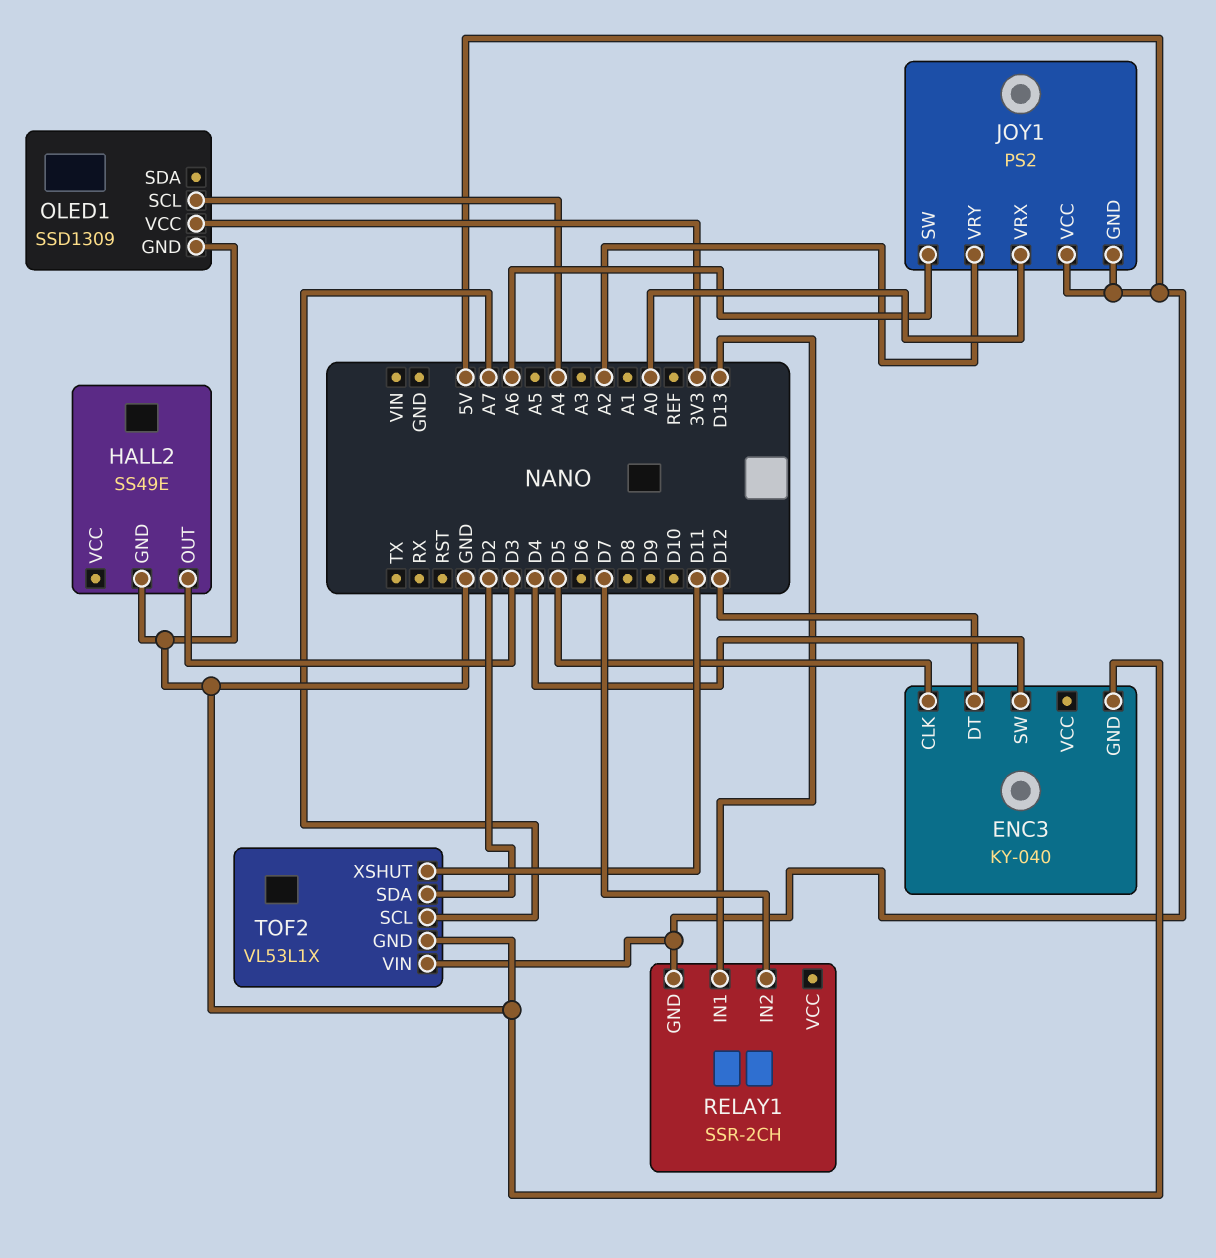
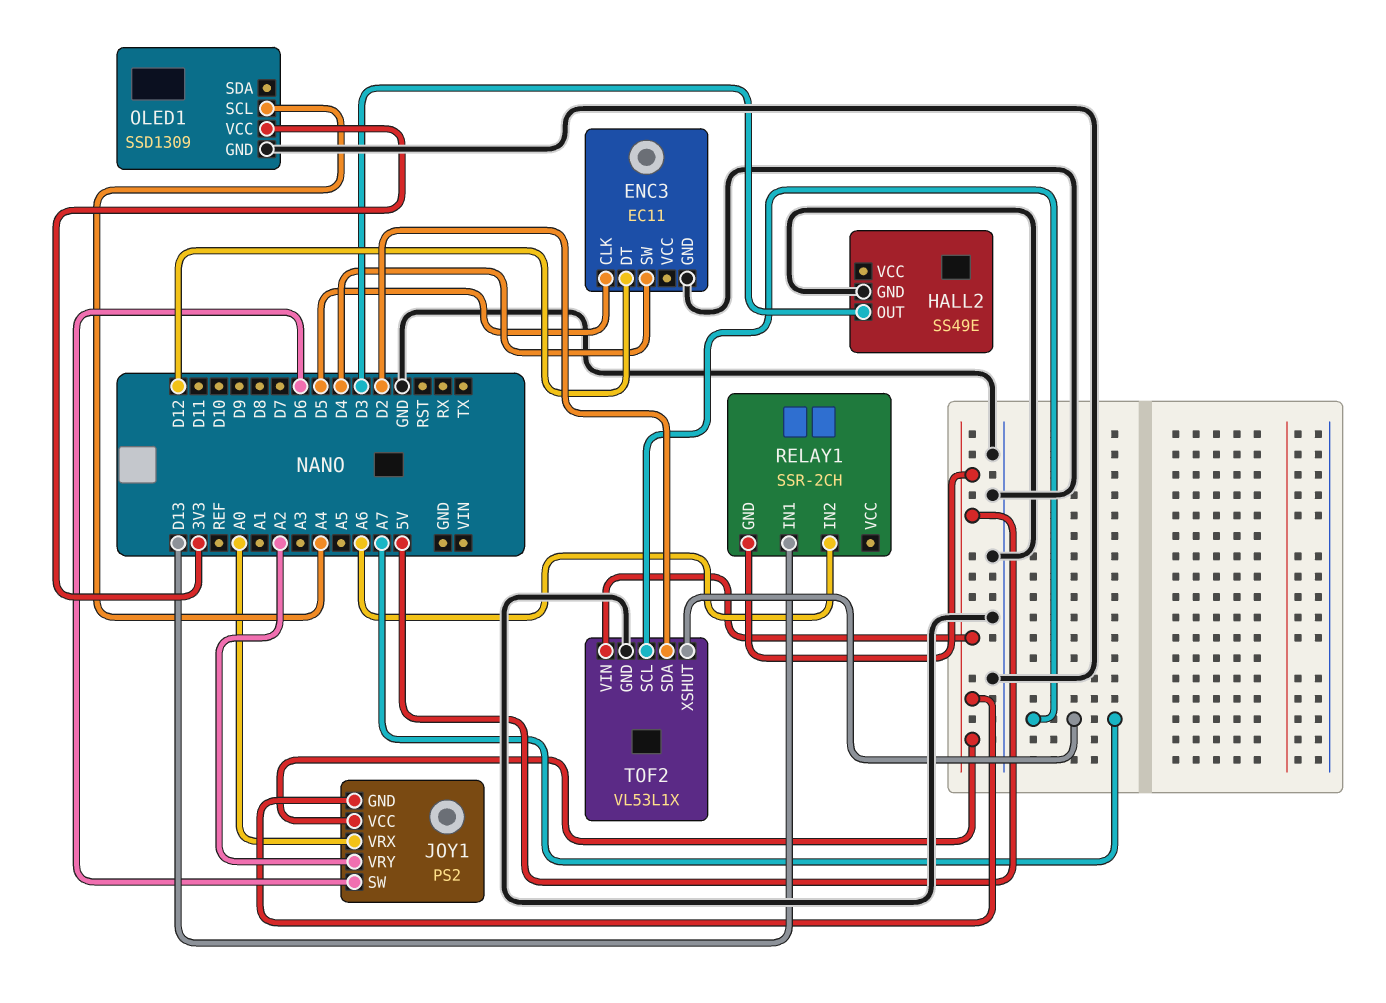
ENC3: KY-040 -> EC11
JOY1 pin SW: A6 -> D6
RELAY1 pin IN2: D7 -> A6
TOF2 pin XSHUT: D11 -> A7

